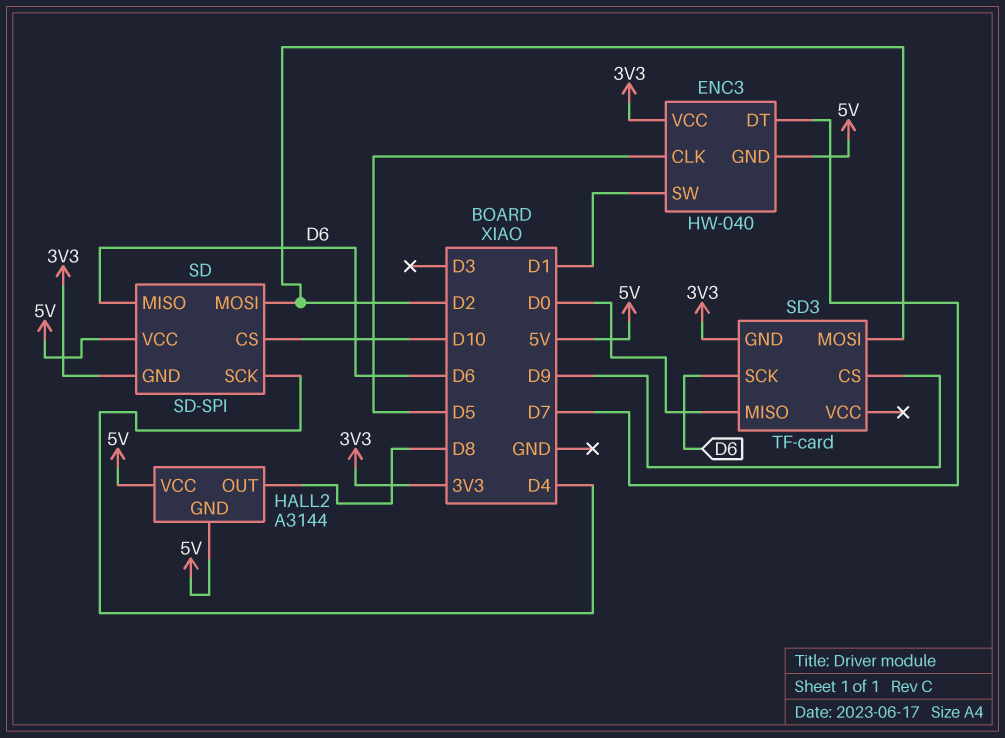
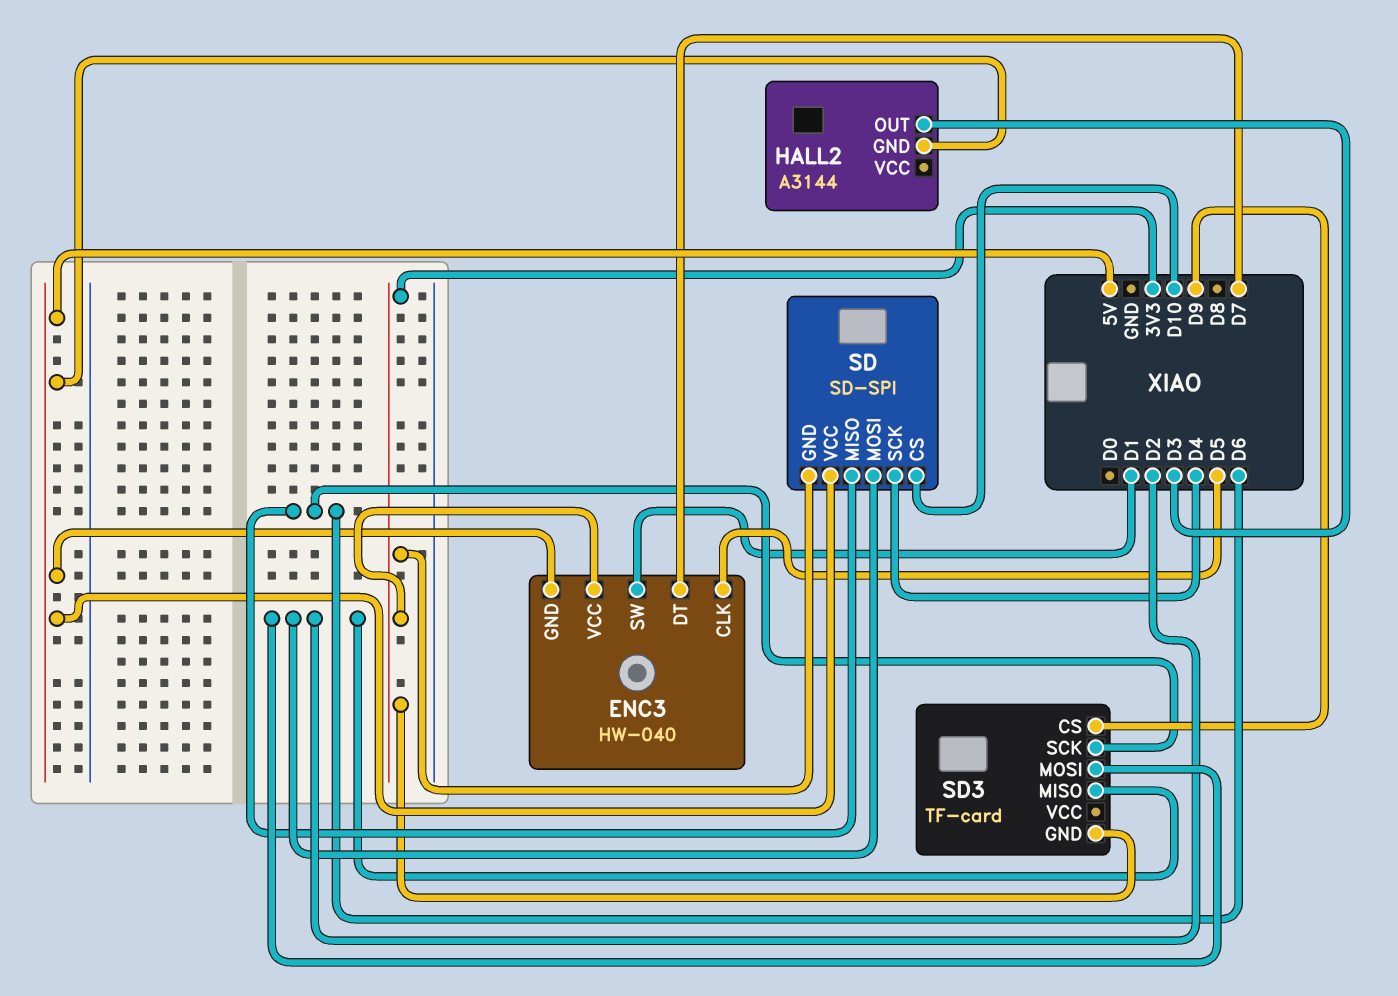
HALL2 pin OUT: D8 -> D3
HALL2 pin VCC: 5V -> none
SD3 pin MISO: D0 -> D2

